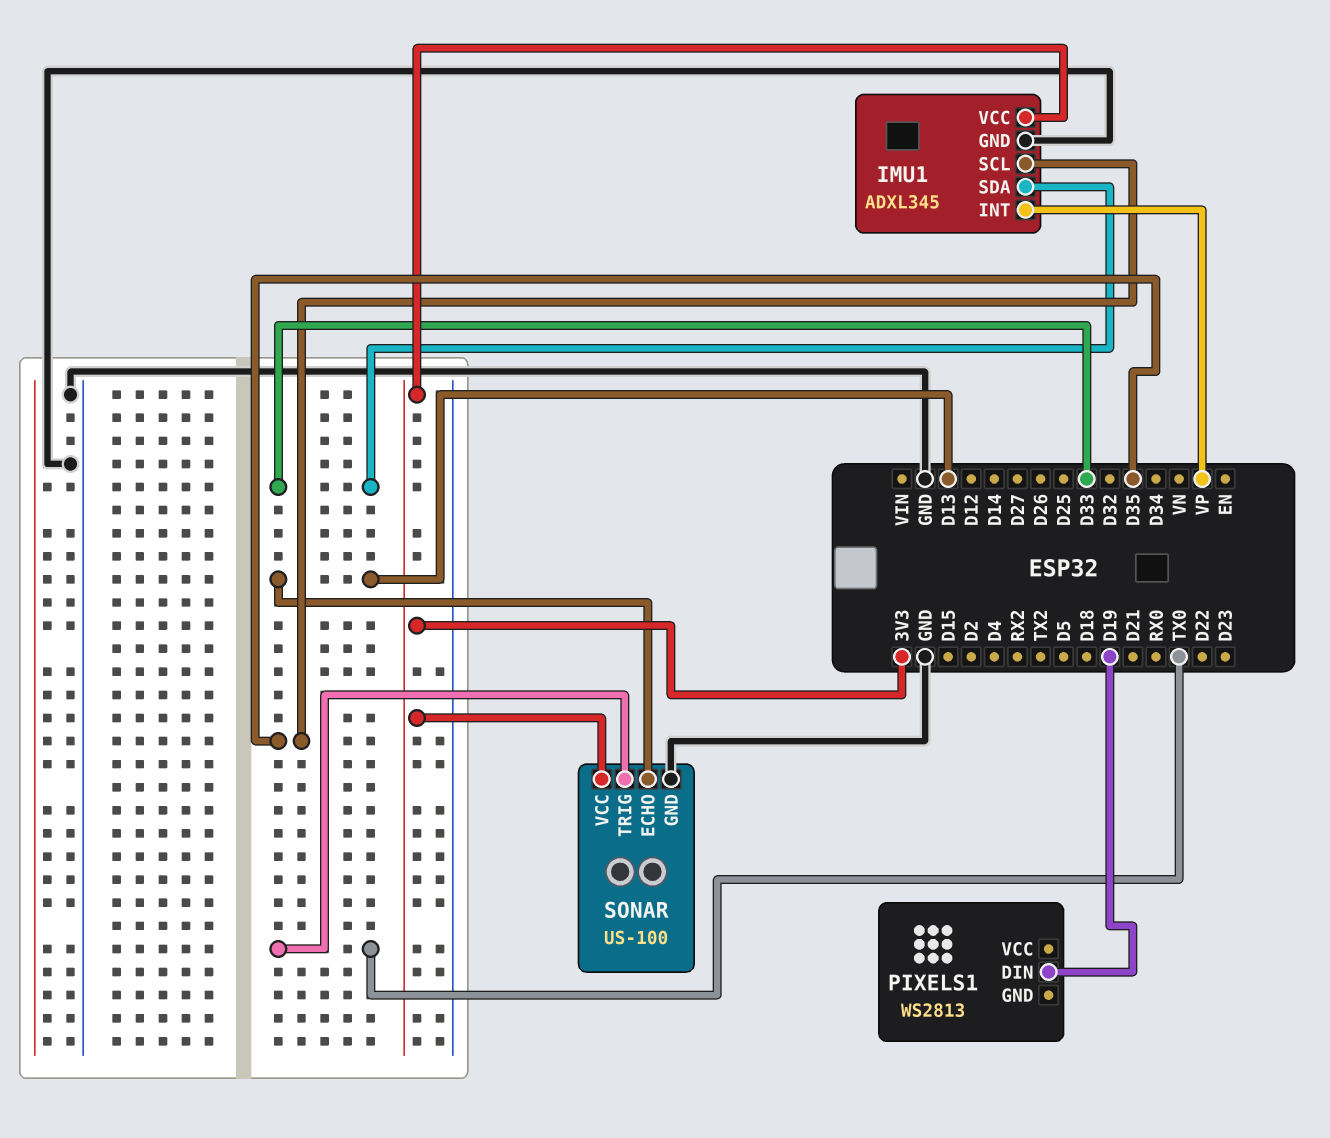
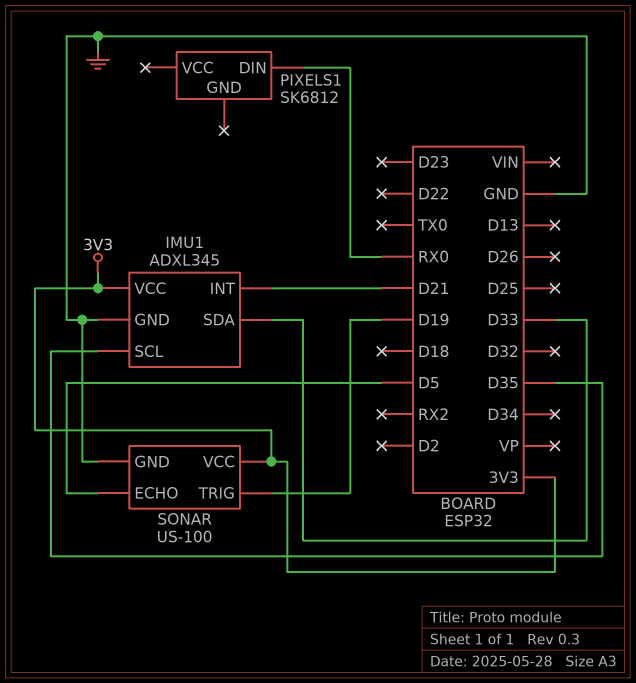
IMU1 pin INT: VP -> D21
PIXELS1: WS2813 -> SK6812
PIXELS1 pin DIN: D19 -> RX0
SONAR pin ECHO: D13 -> D5
SONAR pin TRIG: TX0 -> D19

